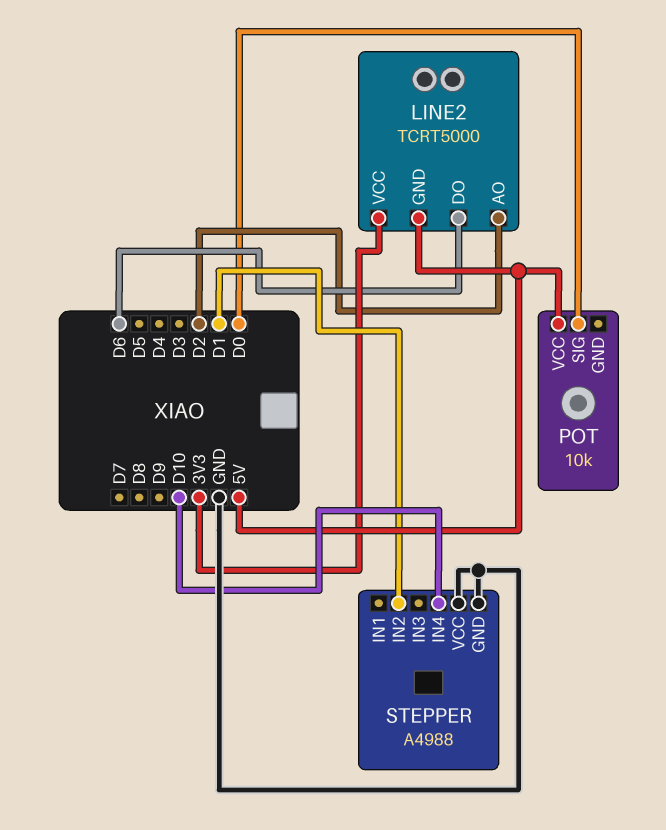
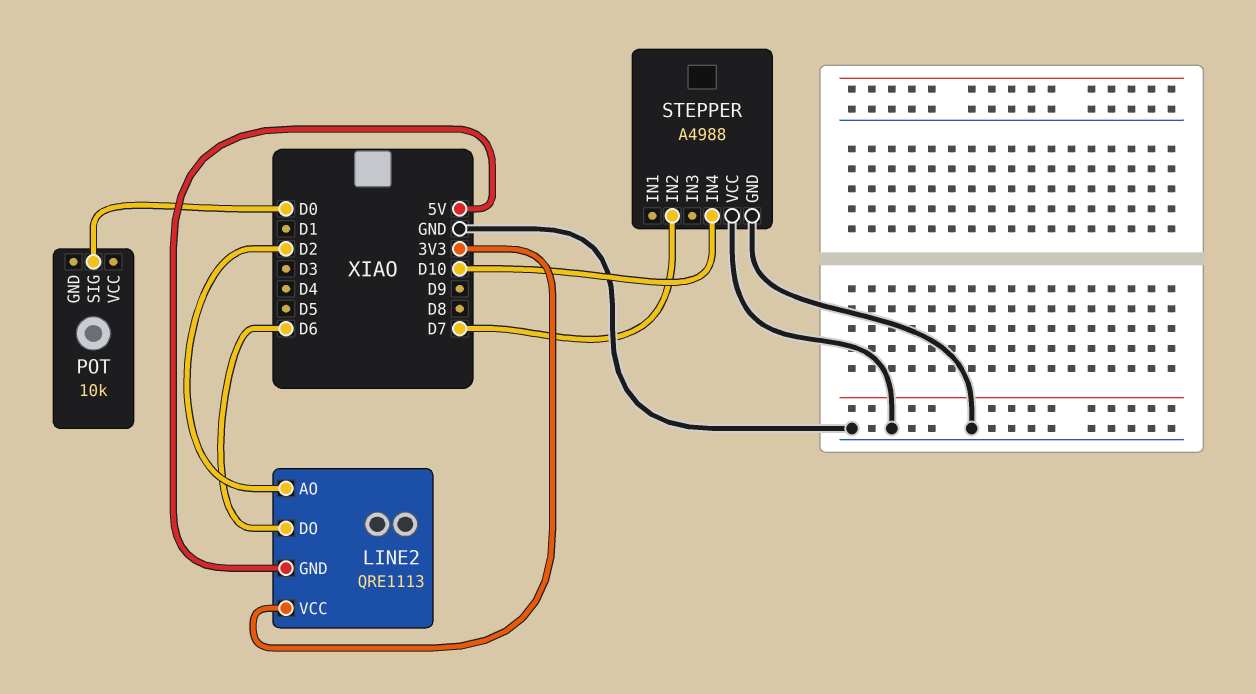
LINE2: TCRT5000 -> QRE1113
POT pin VCC: 5V -> none
STEPPER pin IN2: D1 -> D7

